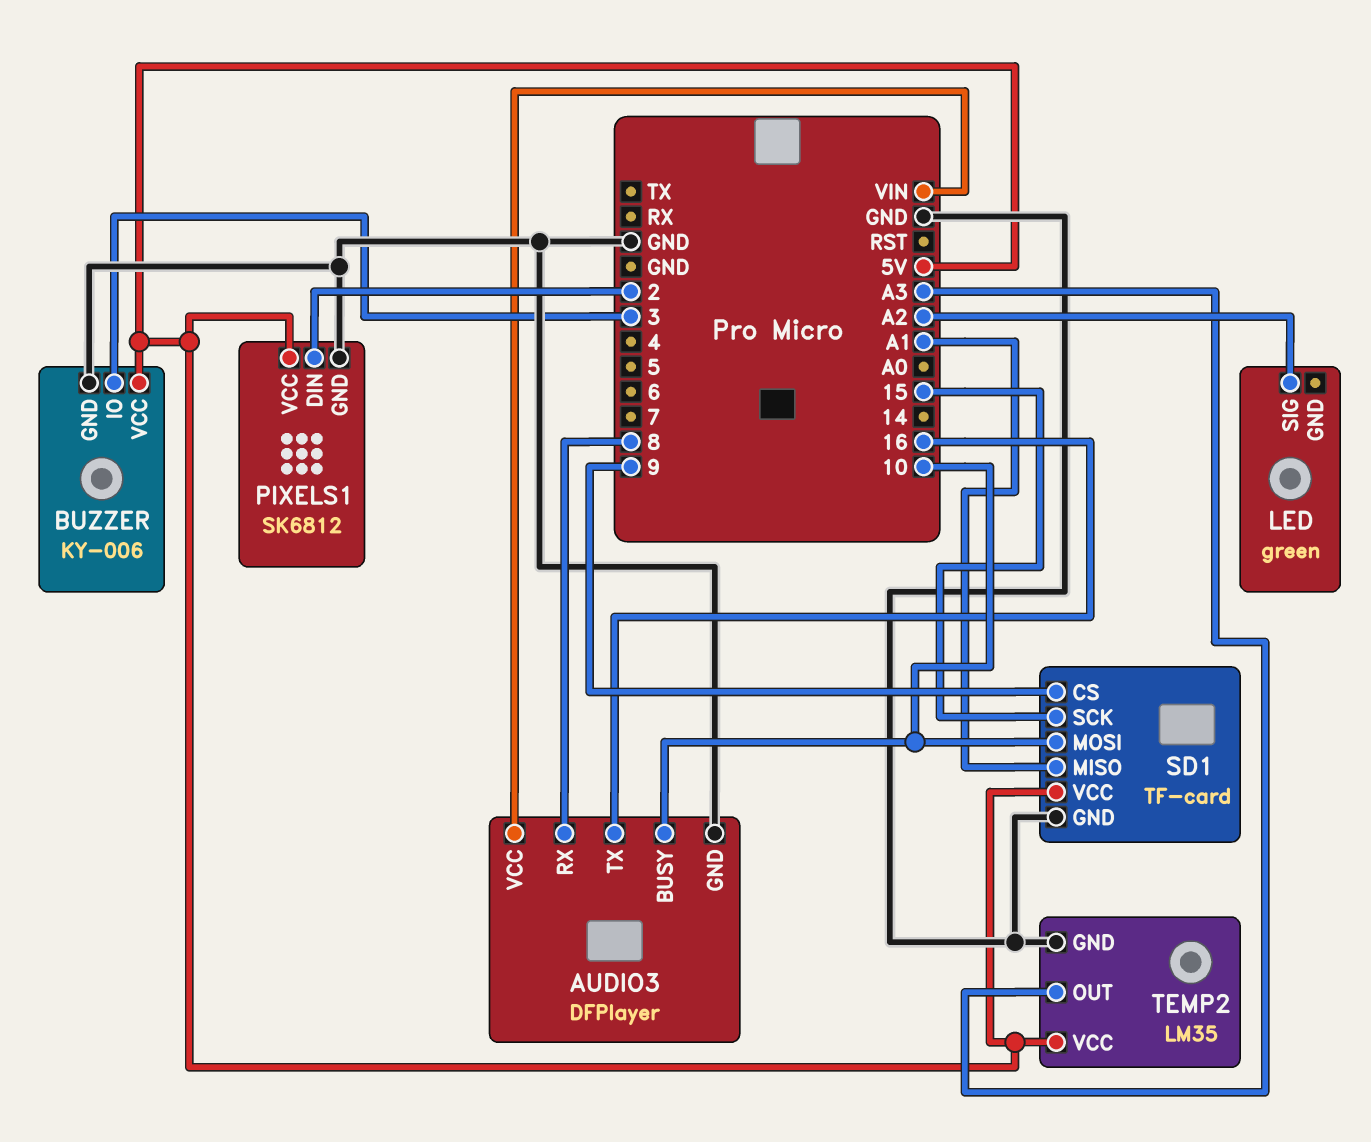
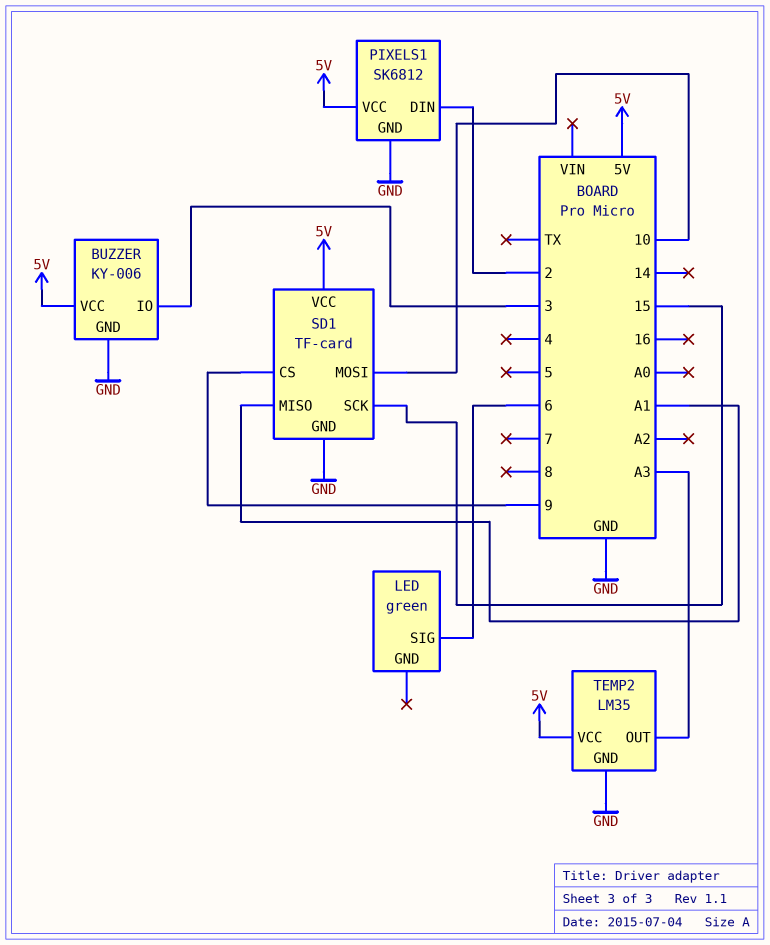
AUDIO3: DFPlayer -> none
AUDIO3 pin BUSY: 10 -> none
AUDIO3 pin GND: GND -> none
AUDIO3 pin RX: 8 -> none
AUDIO3 pin TX: 16 -> none
AUDIO3 pin VCC: VIN -> none
LED pin SIG: A2 -> 6

